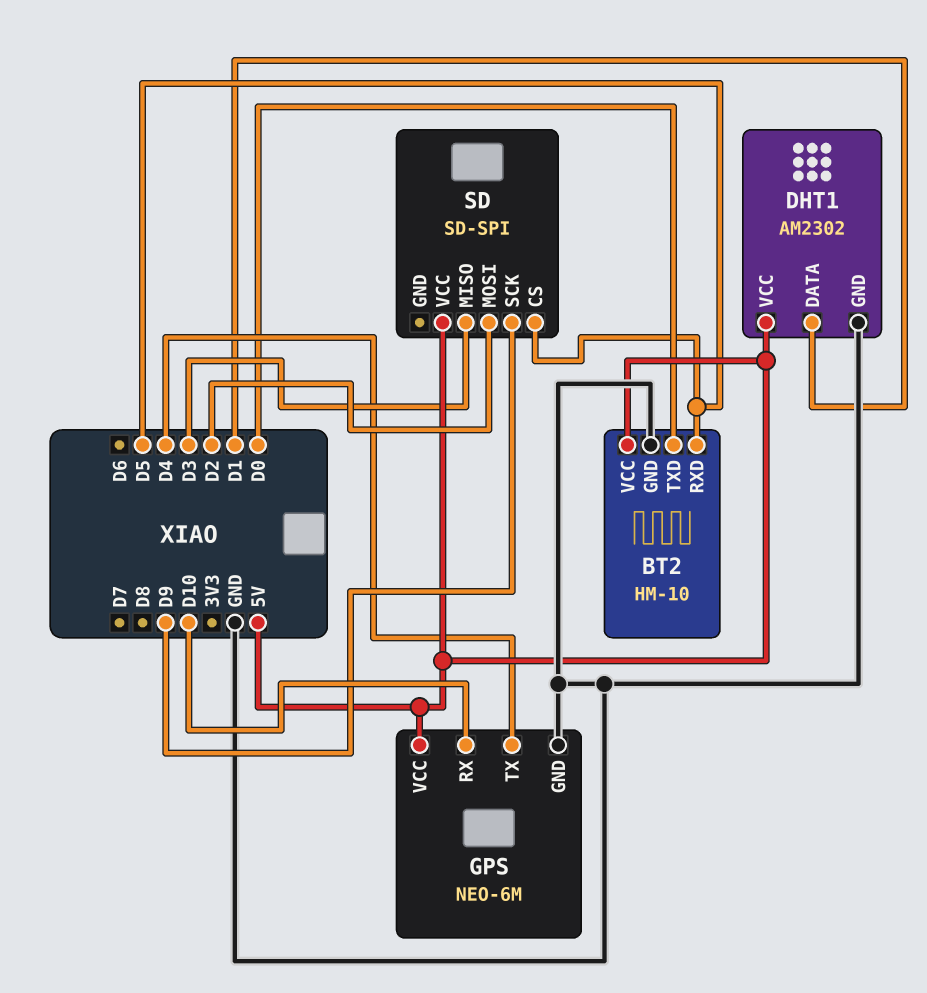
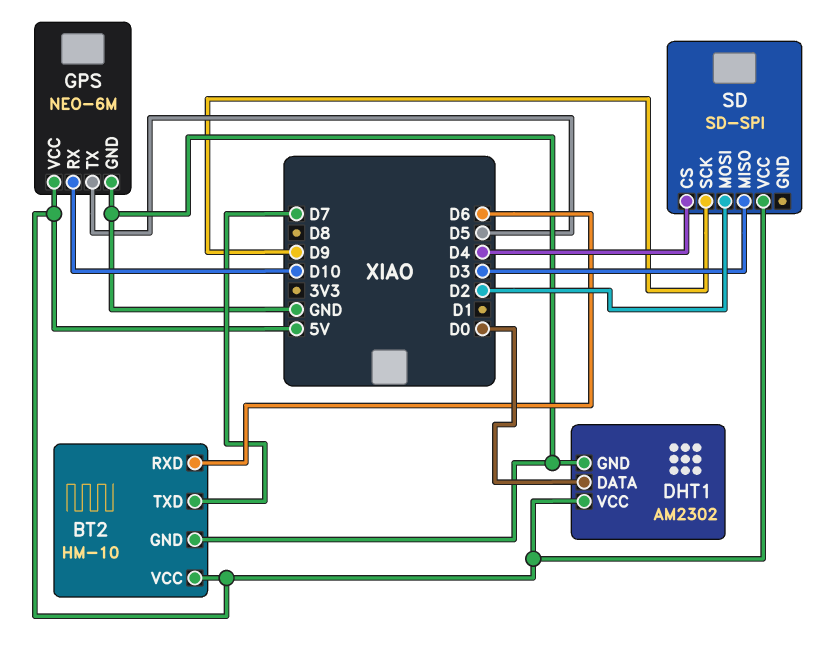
BT2 pin RXD: D5 -> D6
BT2 pin TXD: D0 -> D7
DHT1 pin DATA: D1 -> D0
GPS pin TX: D4 -> D5
SD pin CS: D5 -> D4

